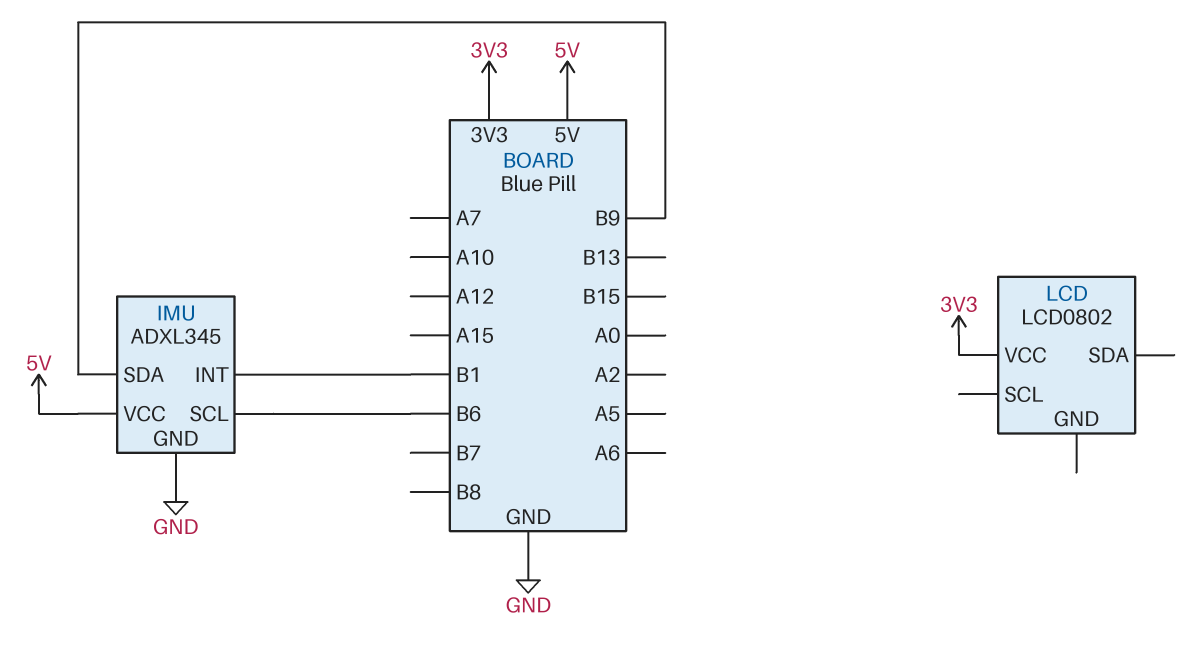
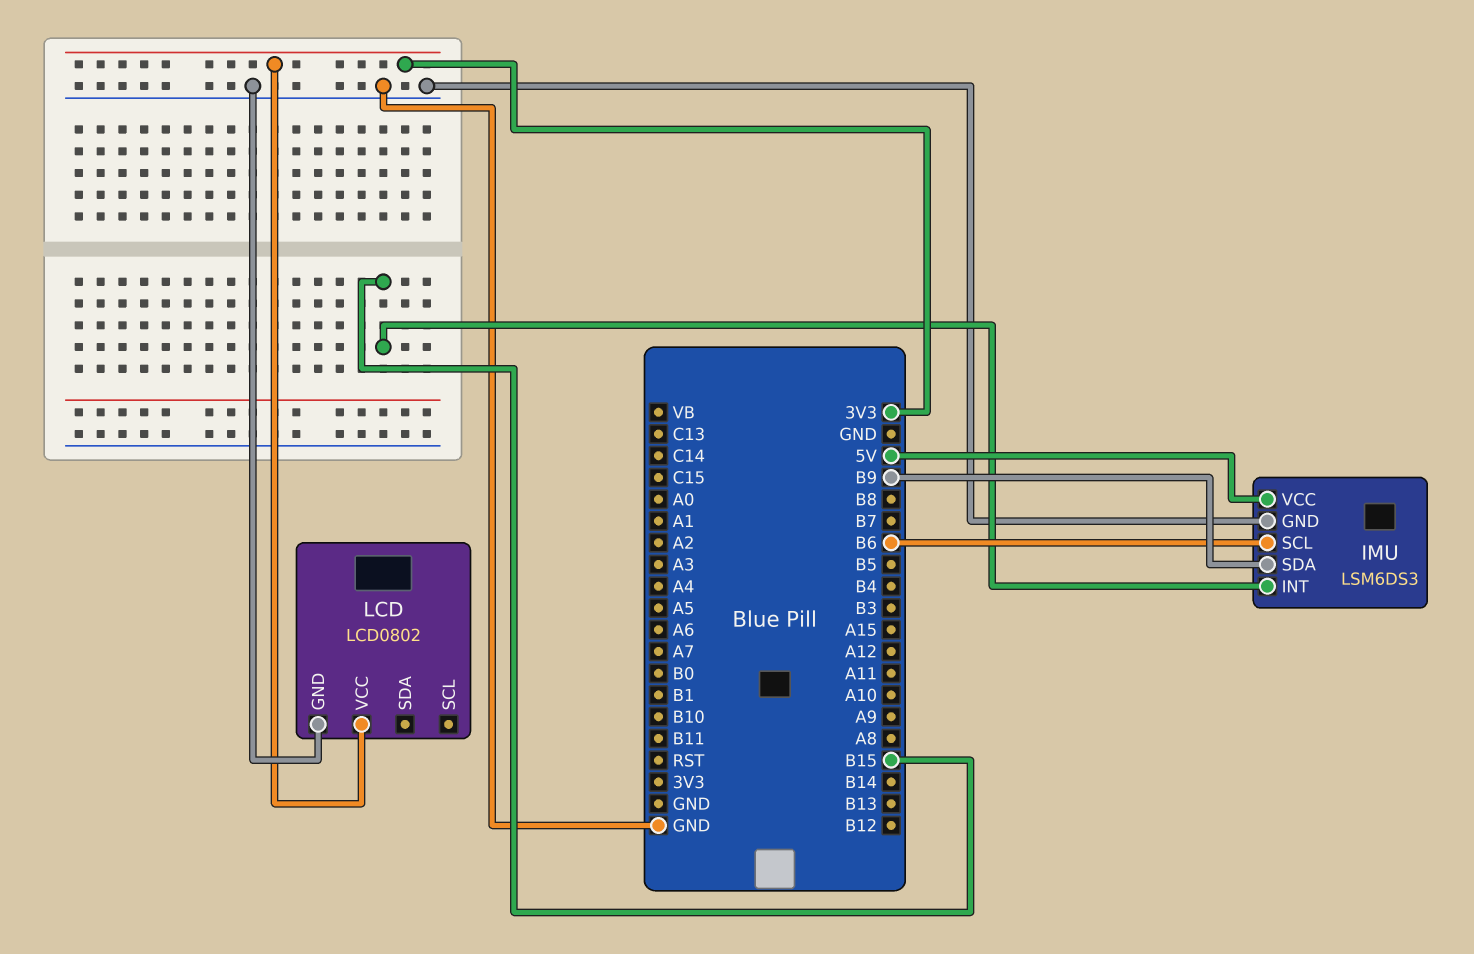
IMU: ADXL345 -> LSM6DS3
IMU pin INT: B1 -> B15
LCD pin GND: none -> GND

